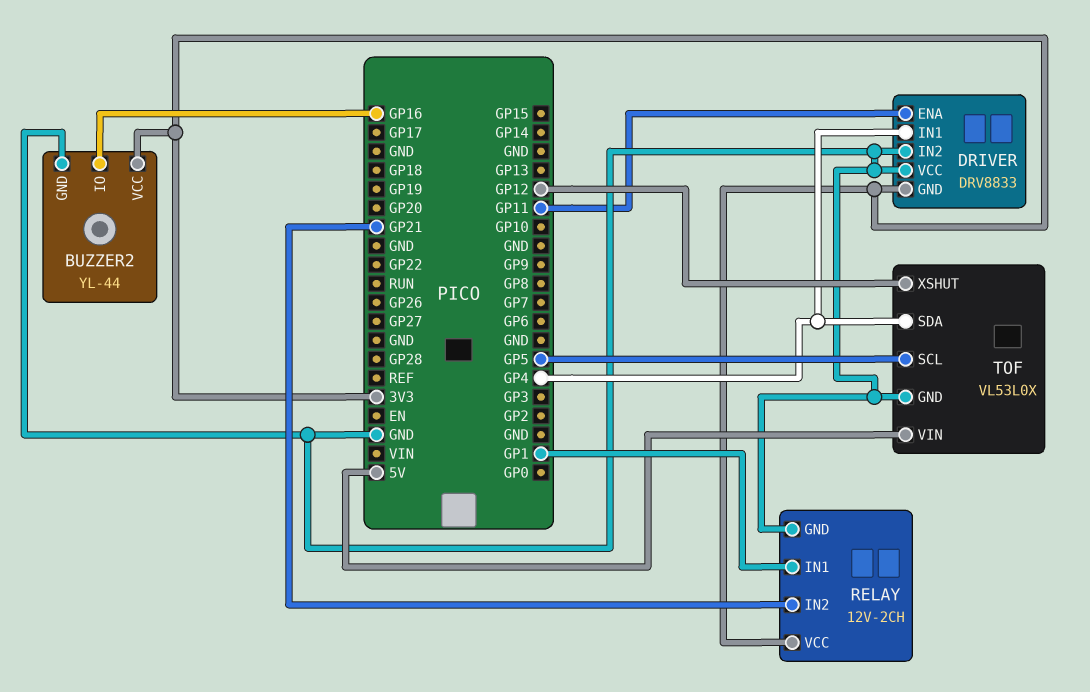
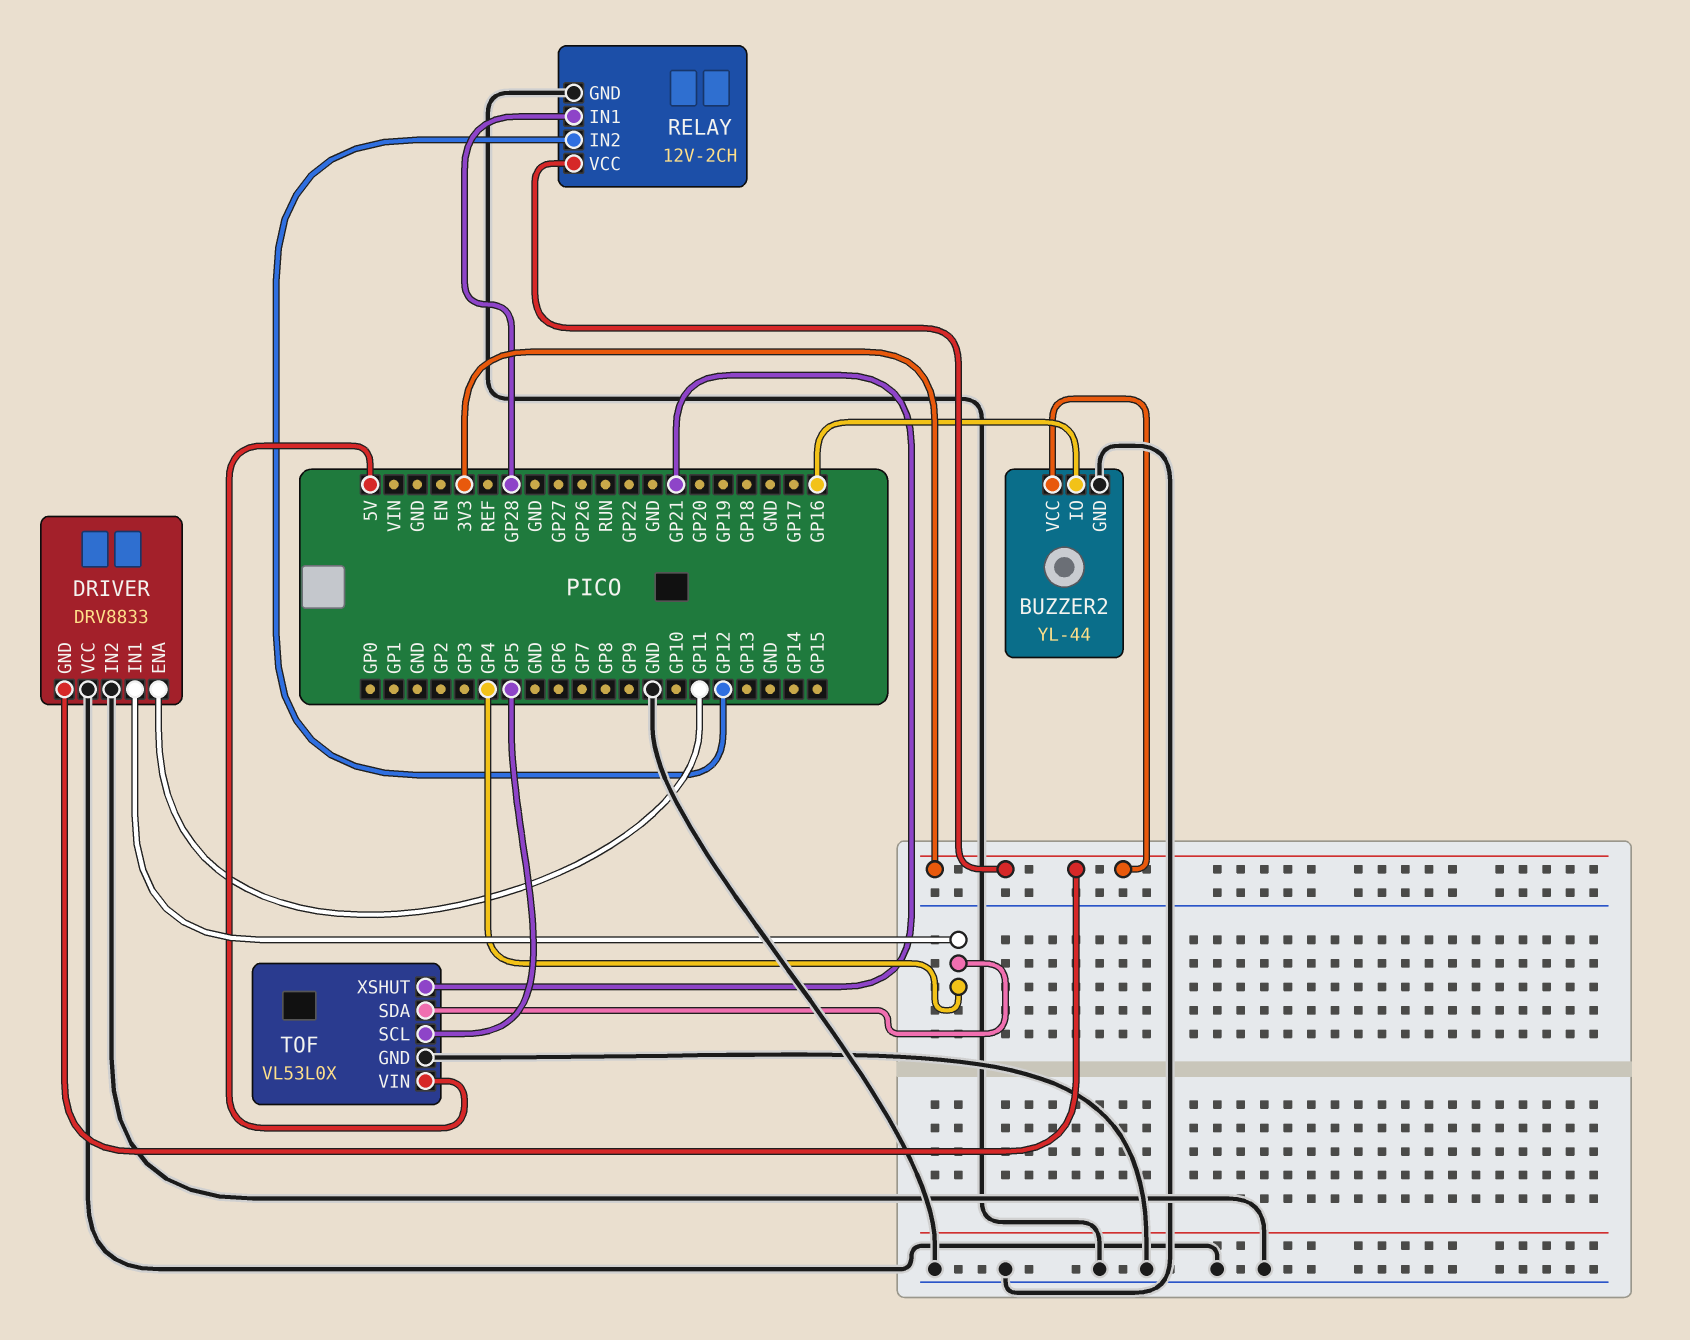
RELAY pin IN1: GP1 -> GP28
RELAY pin IN2: GP21 -> GP12
TOF pin XSHUT: GP12 -> GP21

